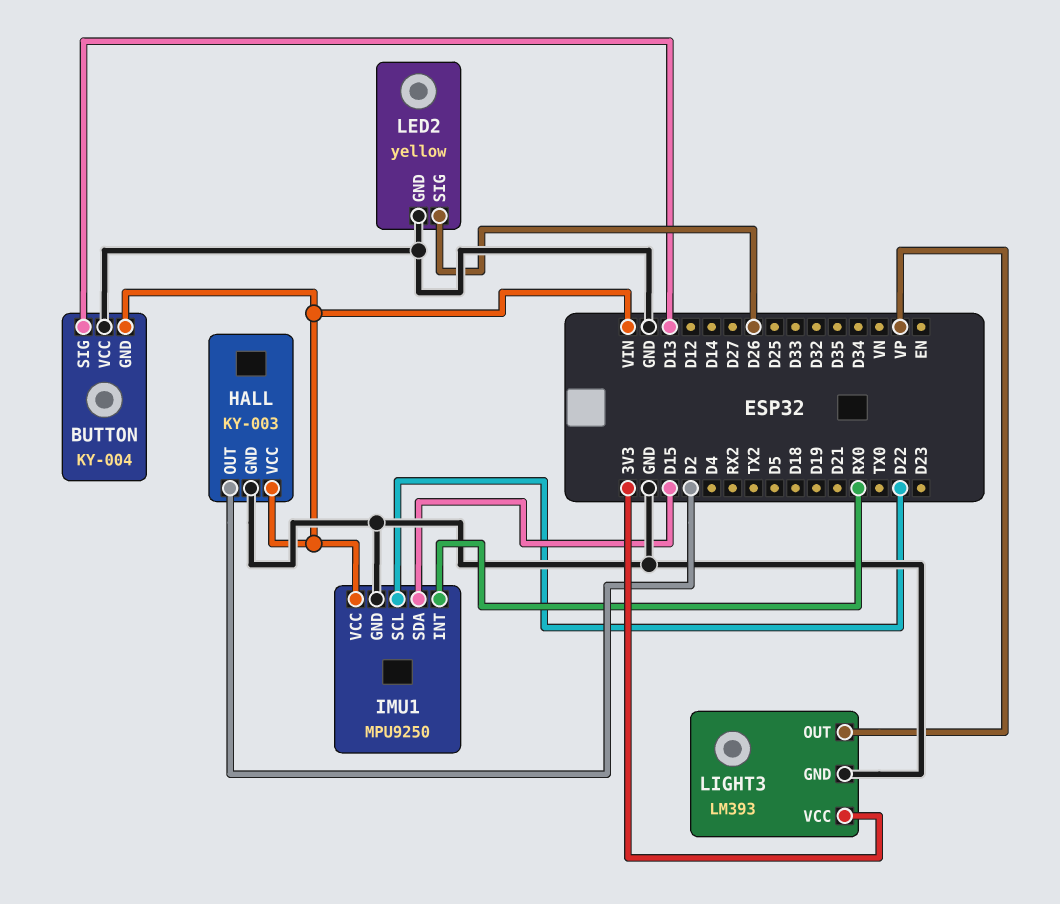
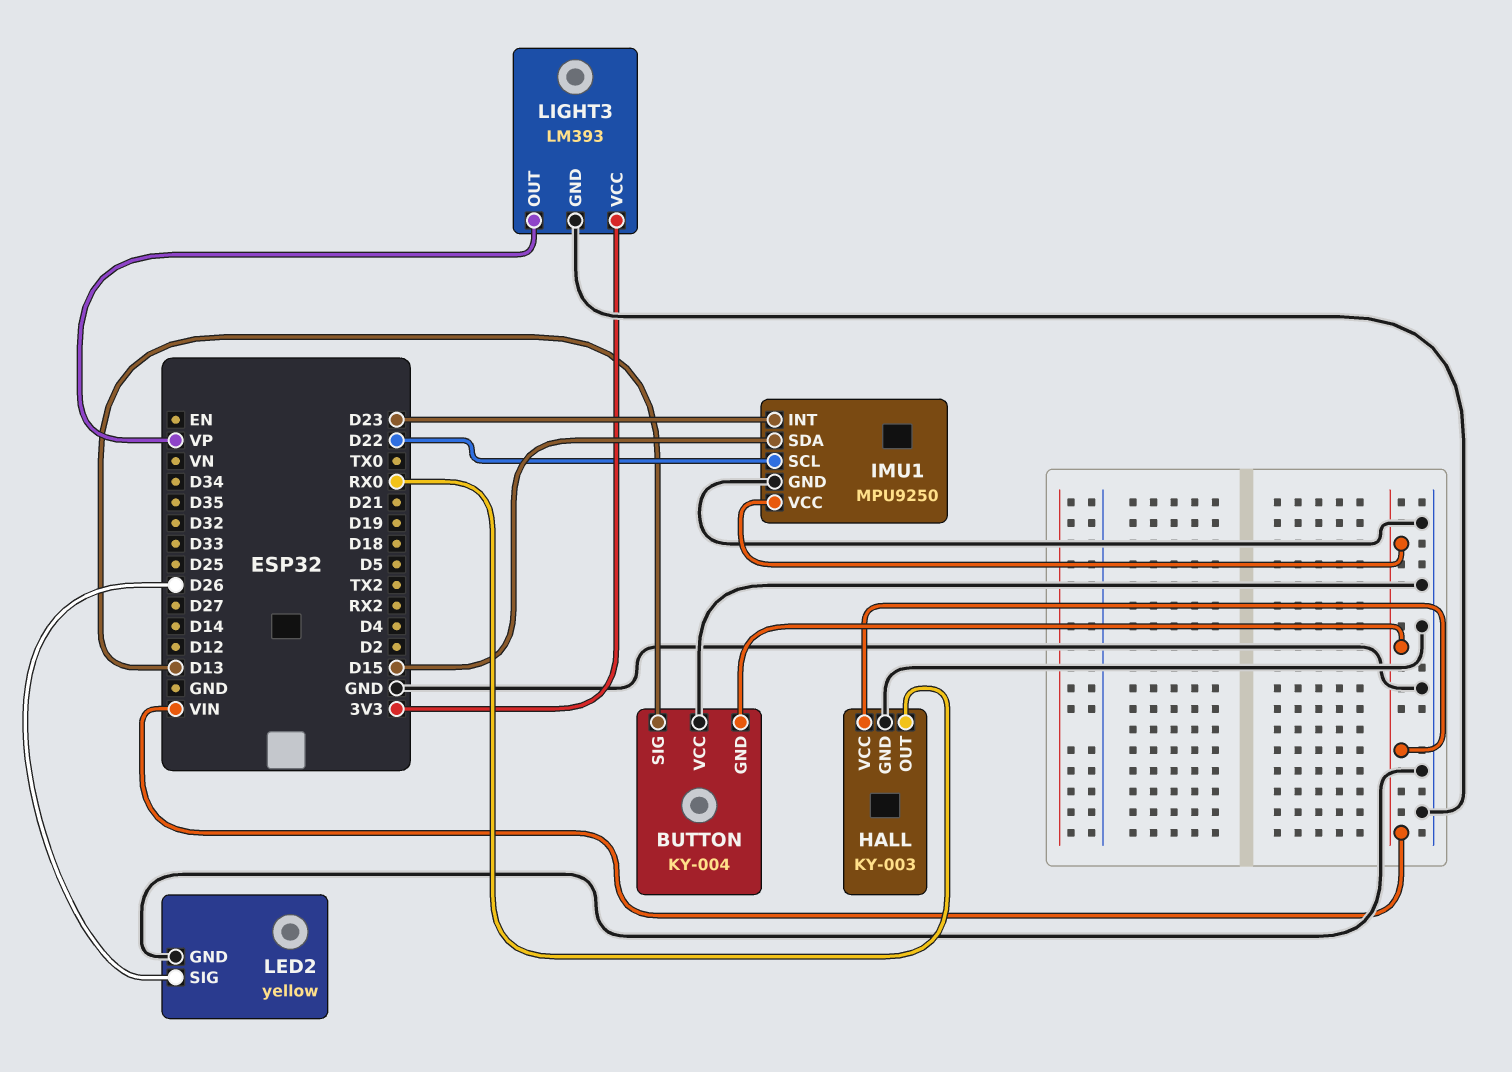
HALL pin OUT: D2 -> RX0
IMU1 pin INT: RX0 -> D23

